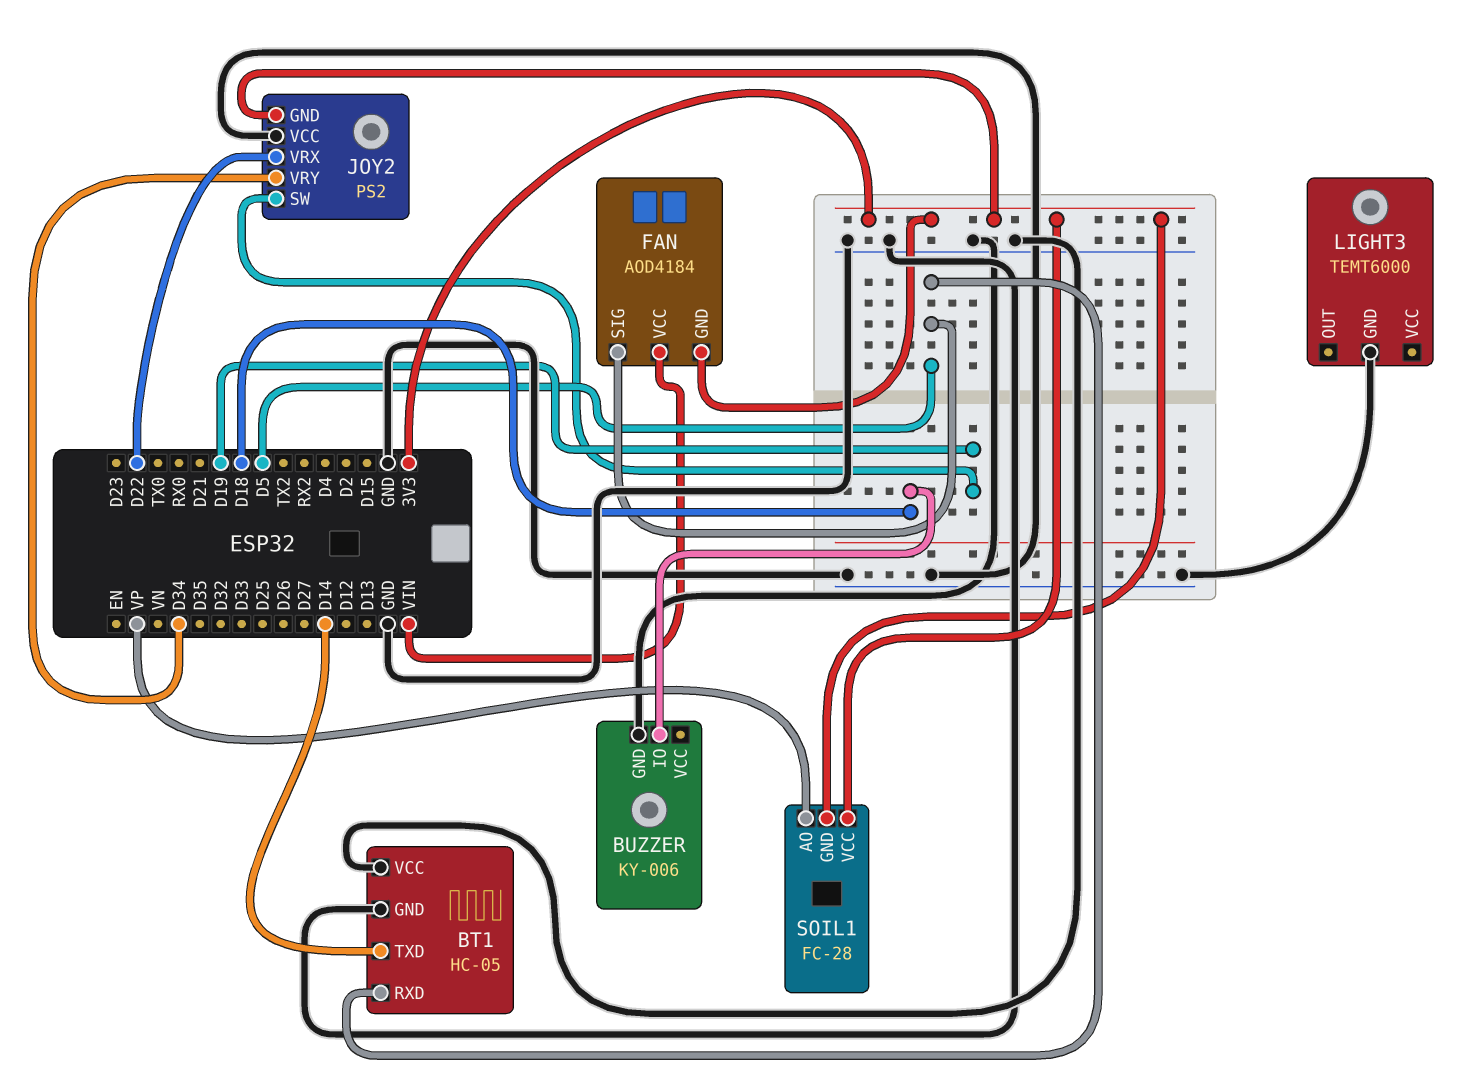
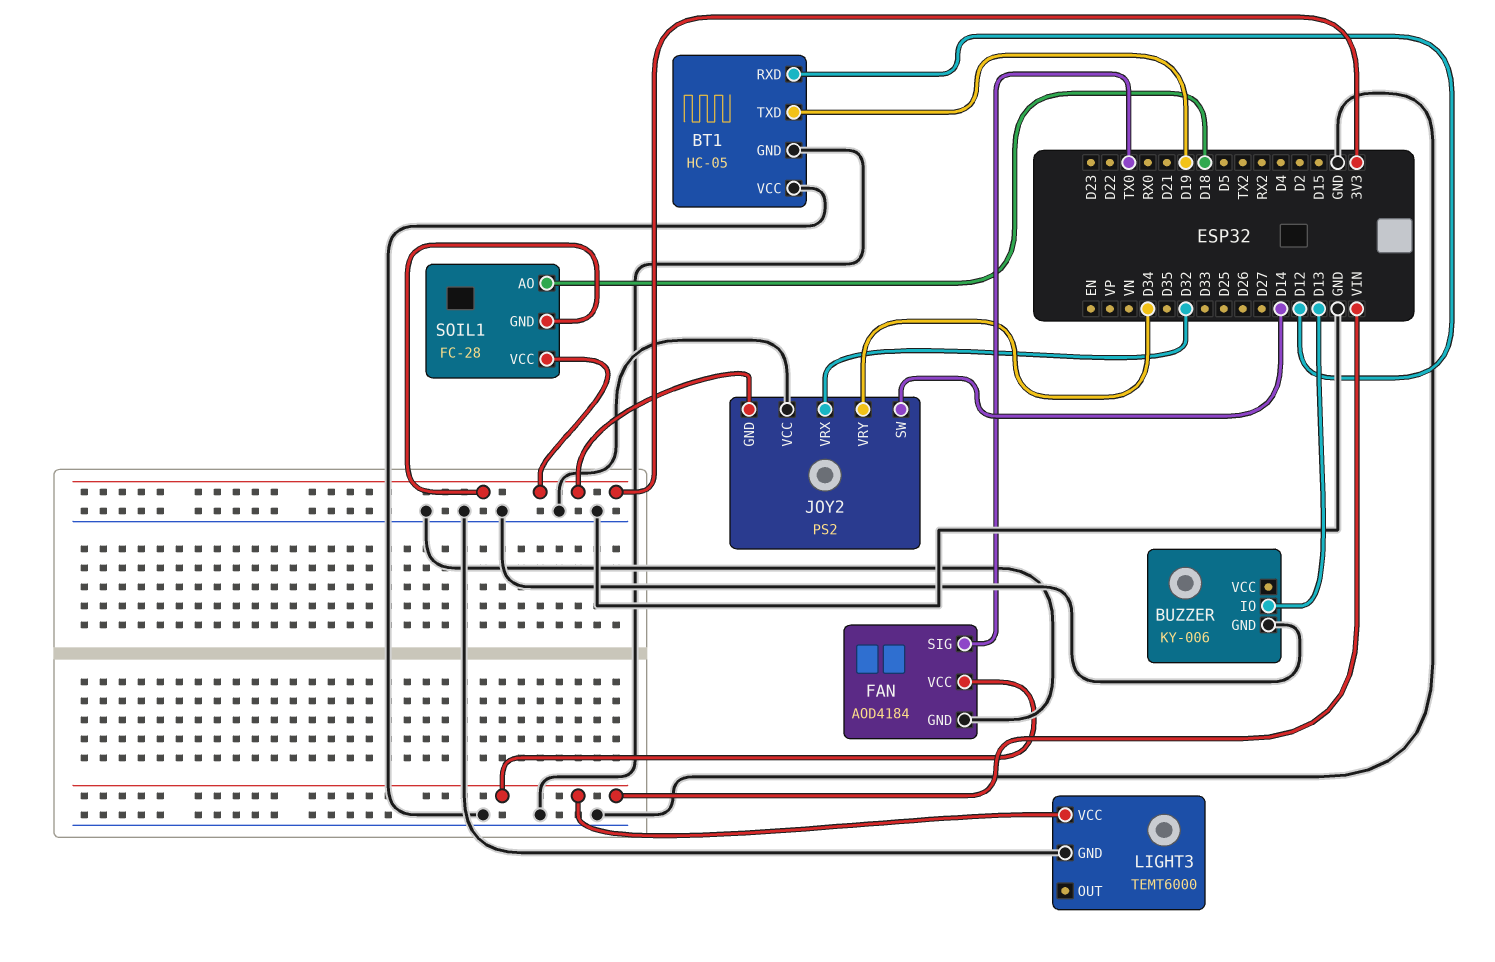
BT1 pin RXD: D5 -> D12
BT1 pin TXD: D14 -> D19
BUZZER pin IO: D18 -> D13
FAN pin GND: 3V3 -> GND
FAN pin SIG: D5 -> TX0
JOY2 pin SW: D19 -> D14
JOY2 pin VRX: D22 -> D32
LIGHT3 pin VCC: none -> VIN
SOIL1 pin AO: VP -> D18

